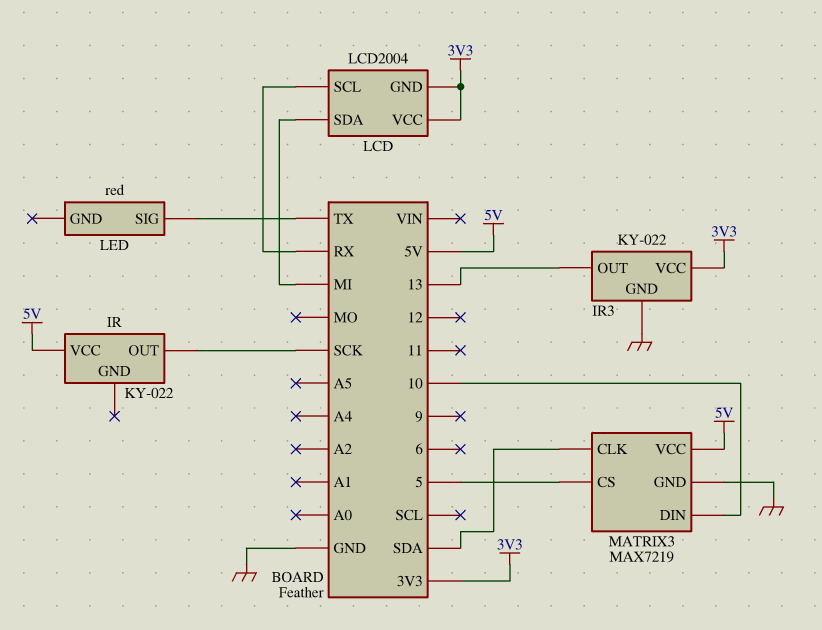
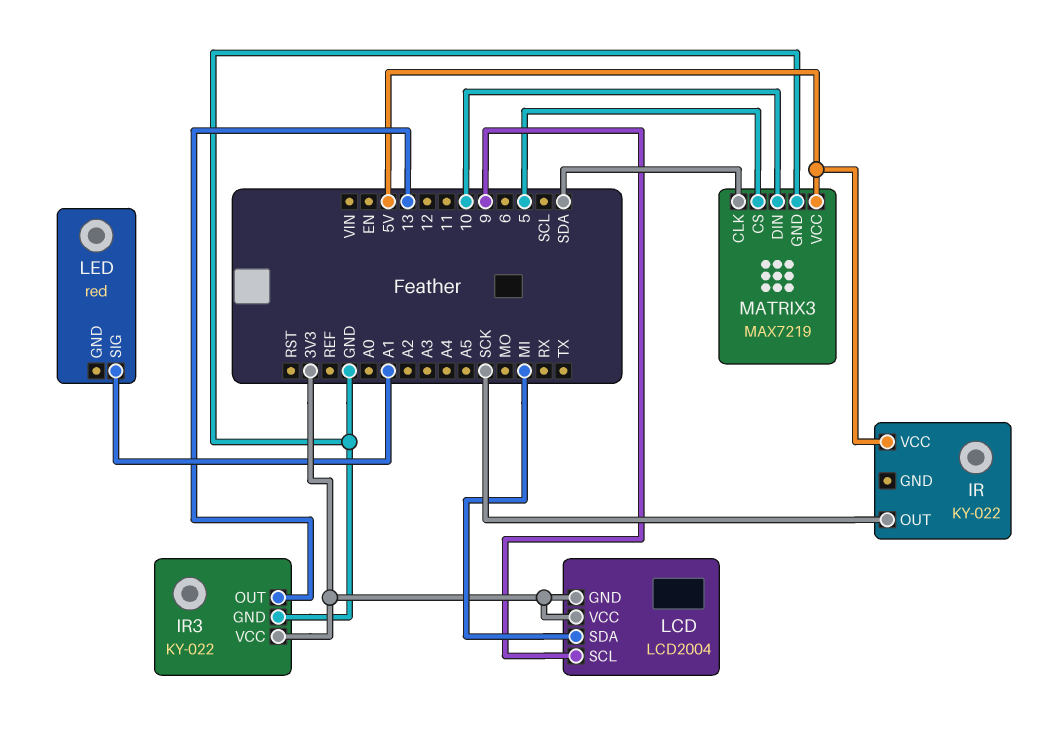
LCD pin SCL: RX -> 9
LED pin SIG: TX -> A1

